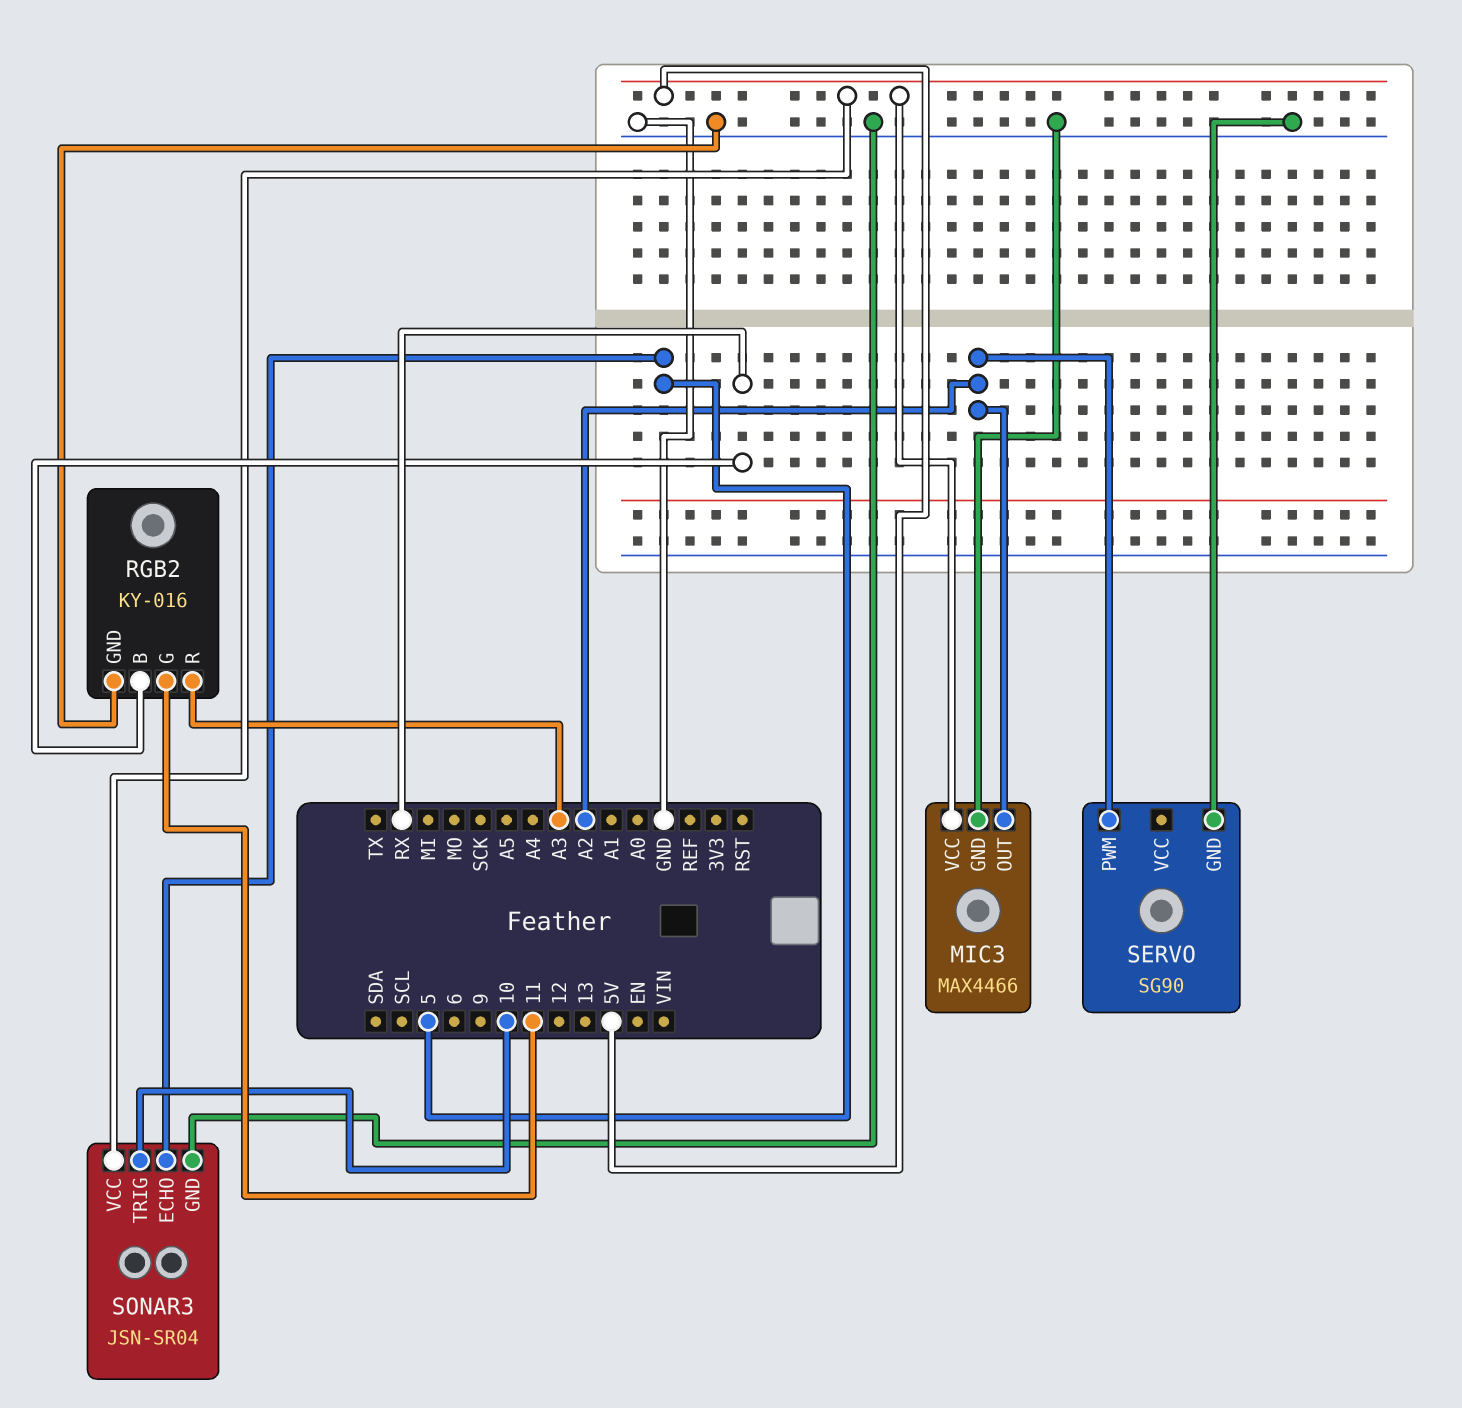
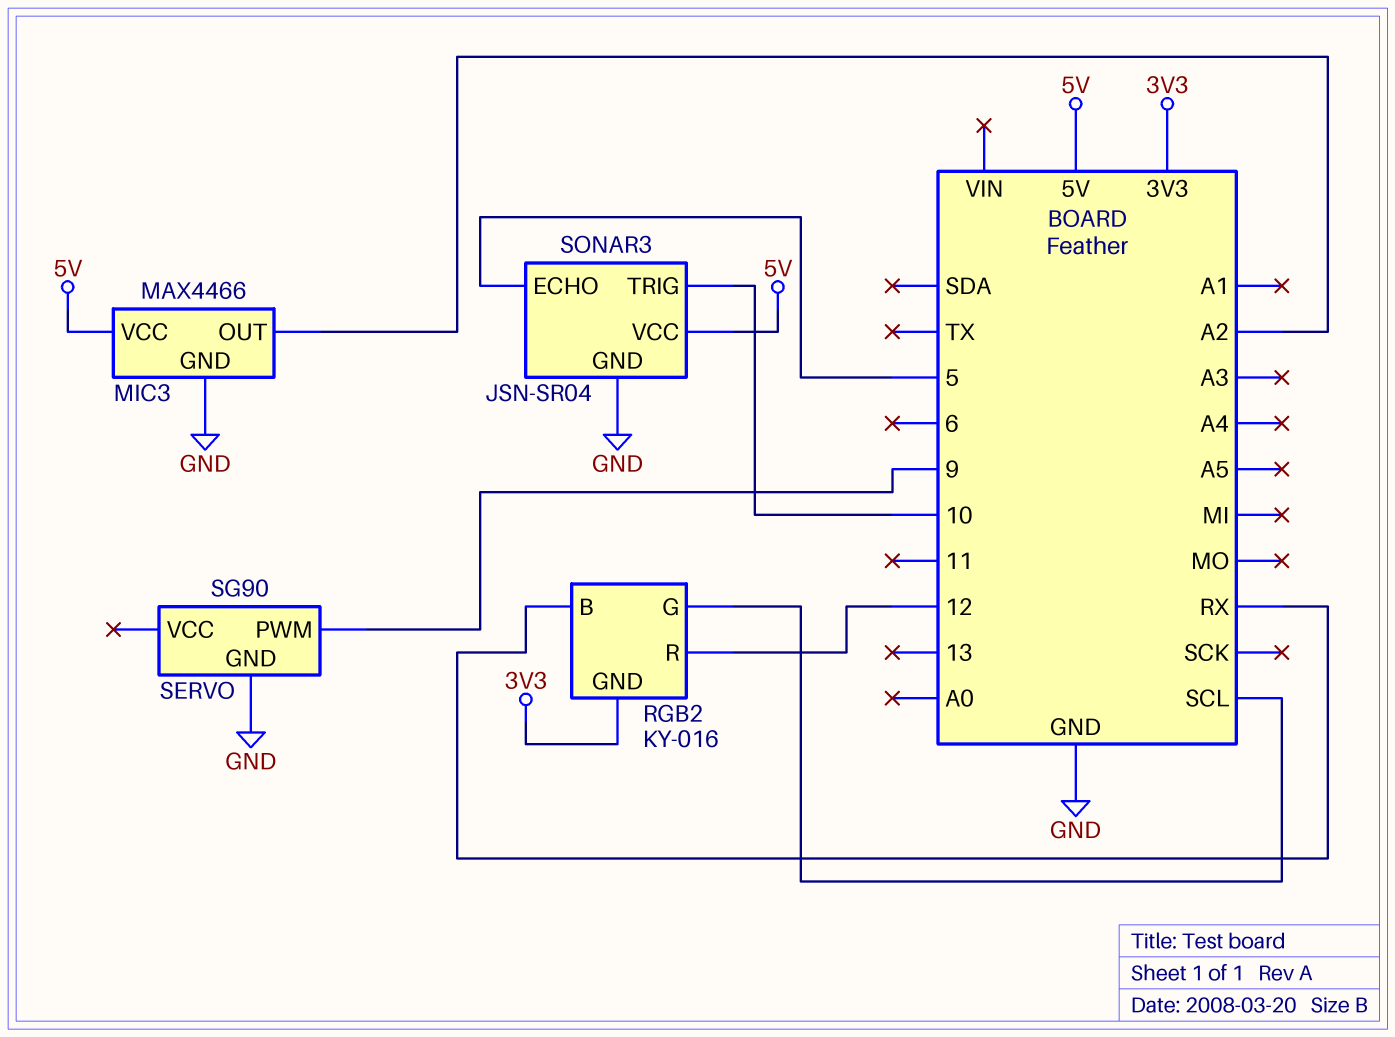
RGB2 pin G: 11 -> SCL
RGB2 pin GND: GND -> 3V3
RGB2 pin R: A3 -> 12
SERVO pin PWM: A2 -> 9

